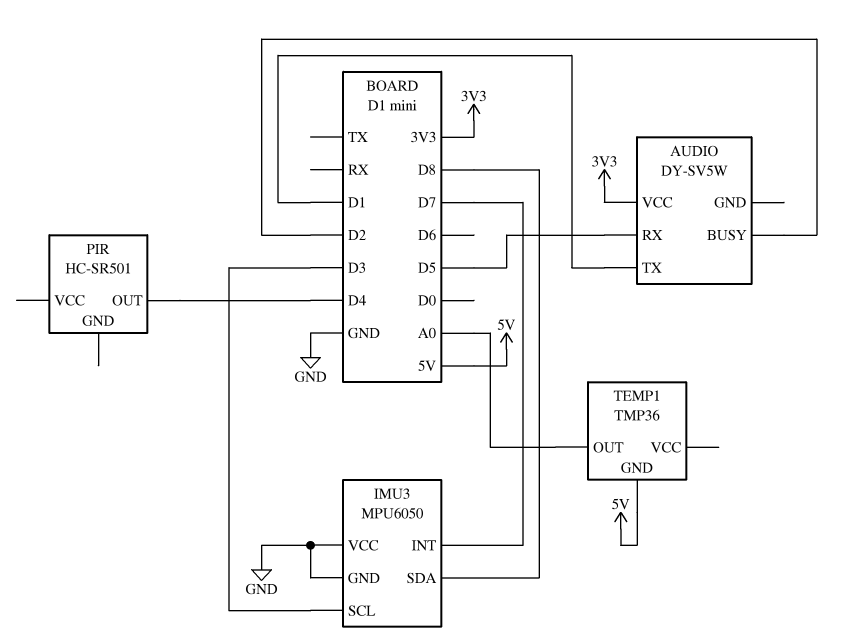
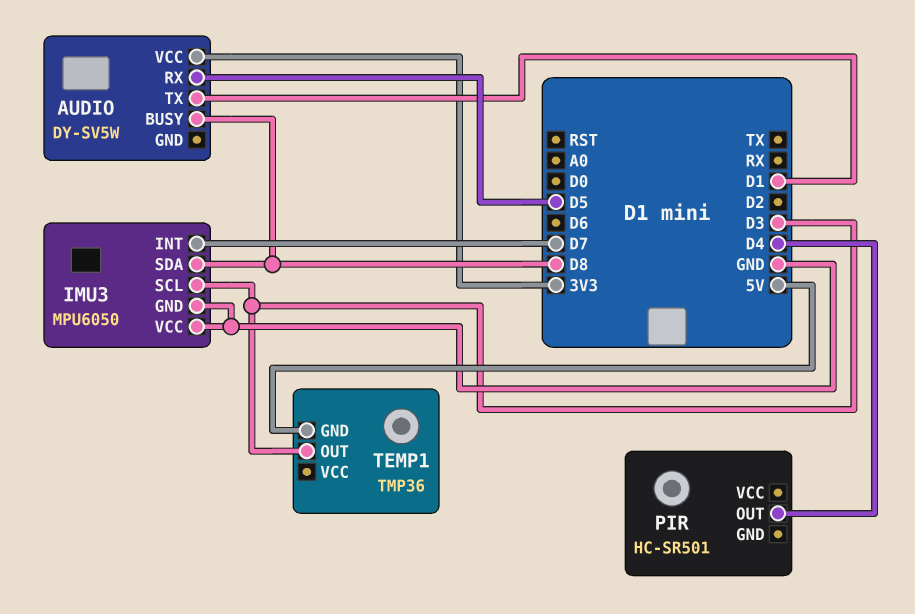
AUDIO pin BUSY: D2 -> D8
TEMP1 pin OUT: A0 -> D3

